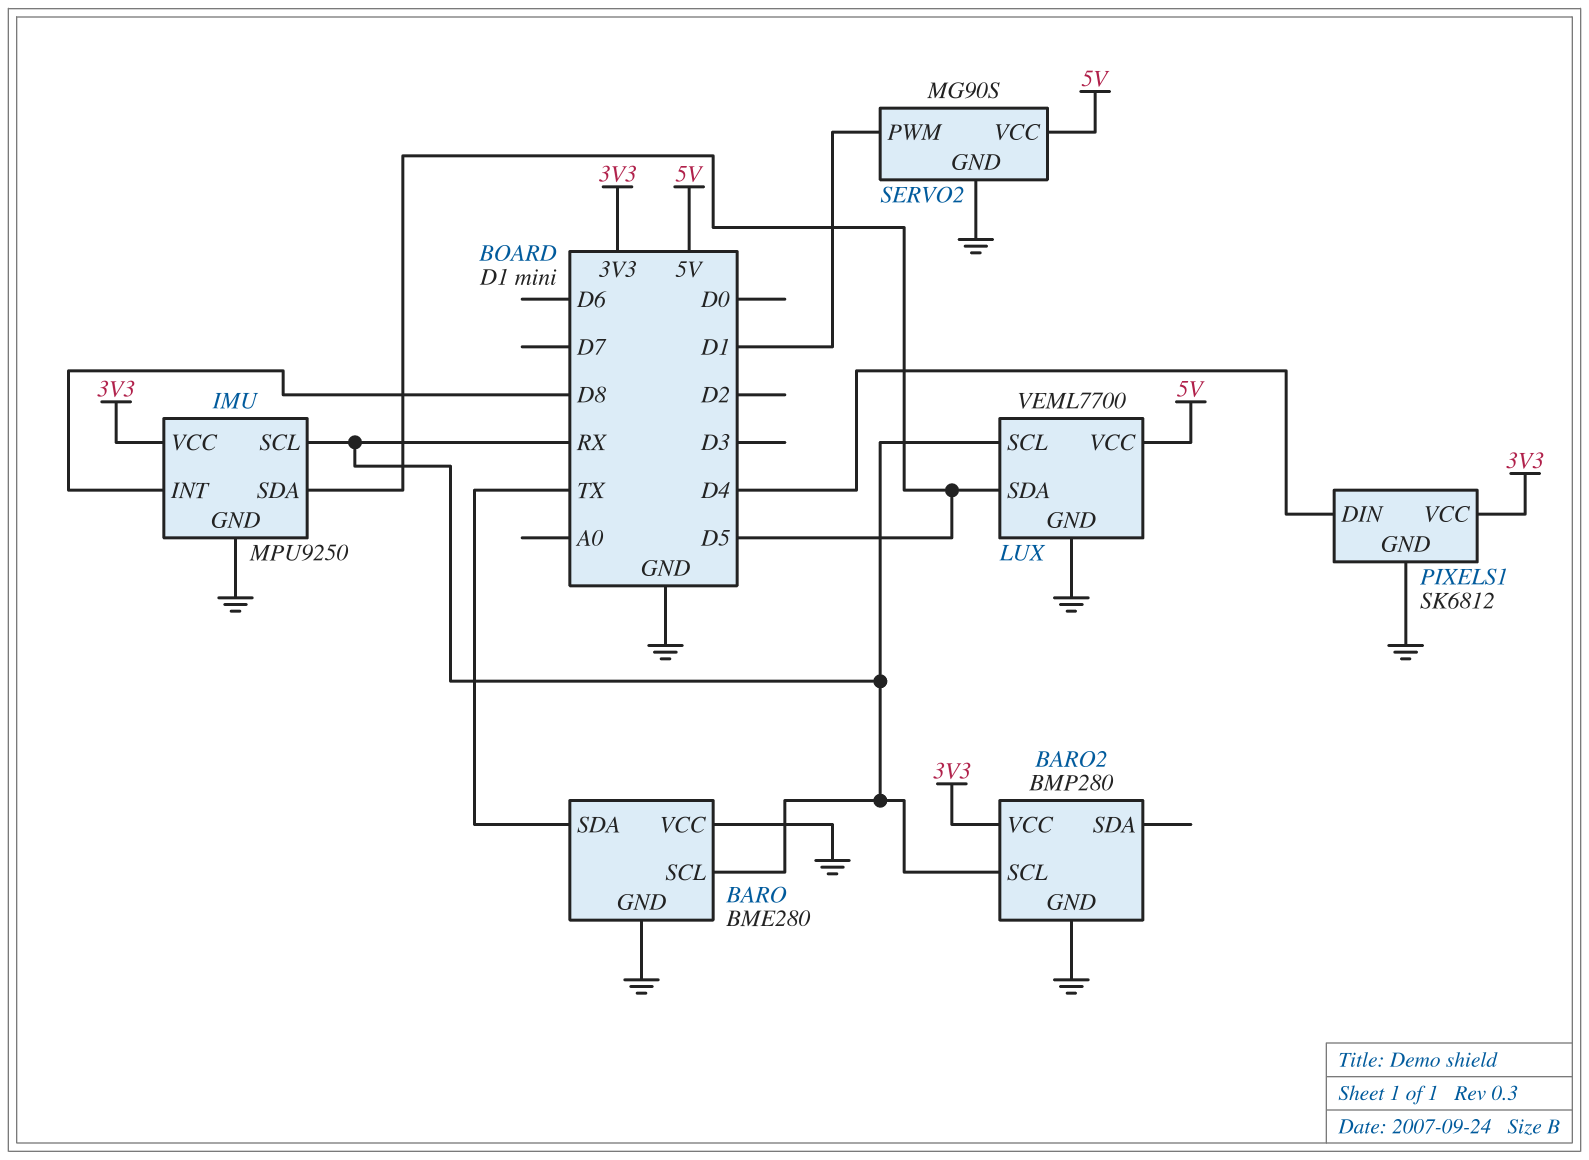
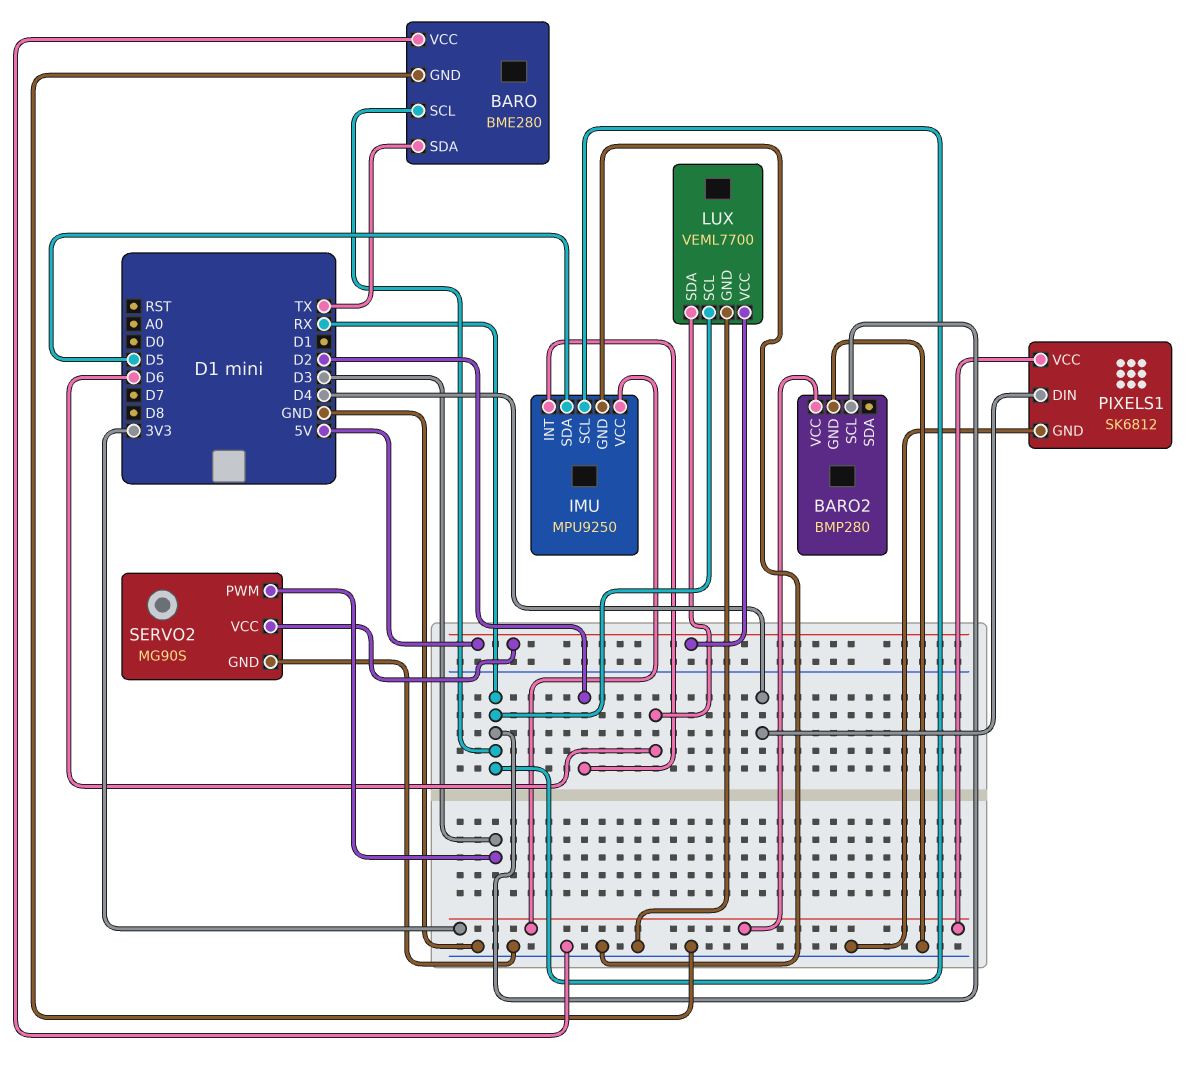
IMU pin INT: D8 -> D2
LUX pin SDA: D5 -> D6
SERVO2 pin PWM: D1 -> D3

